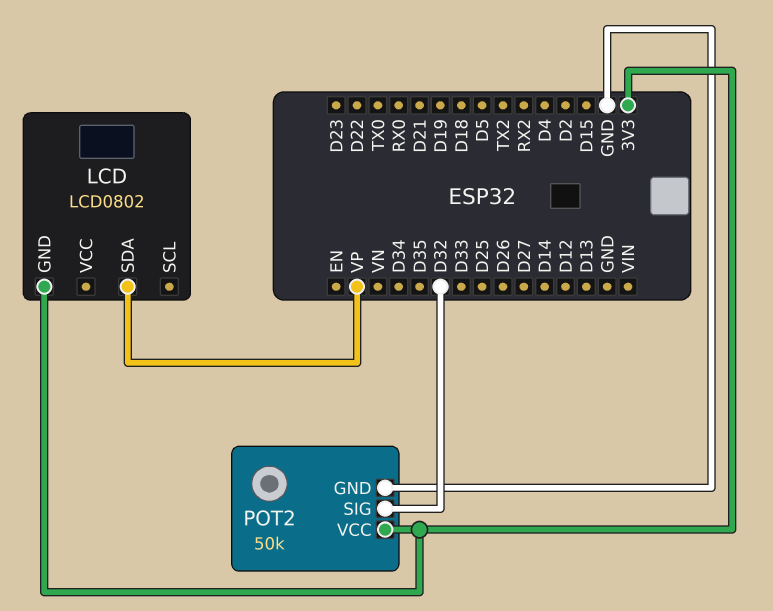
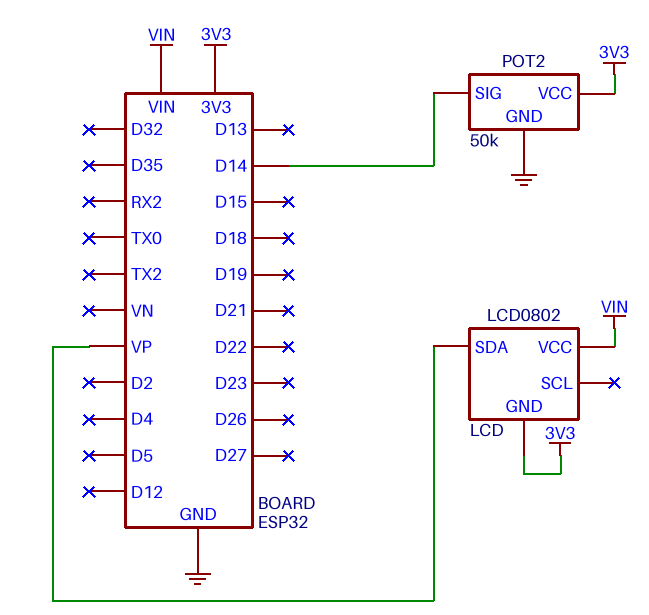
LCD pin VCC: none -> VIN
POT2 pin SIG: D32 -> D14

